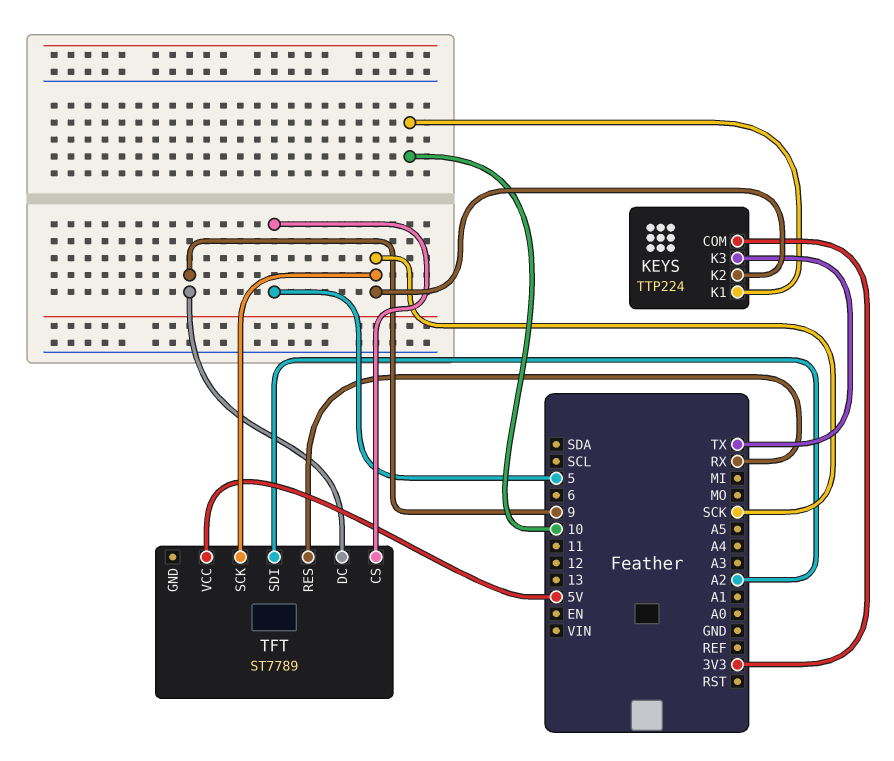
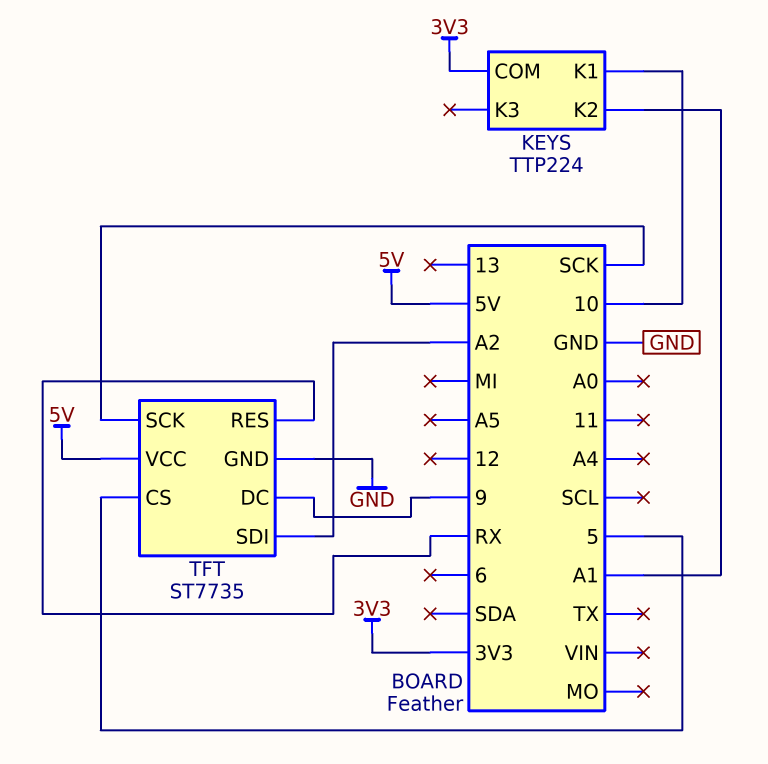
KEYS pin K2: SCK -> A1
KEYS pin K3: TX -> none
TFT: ST7789 -> ST7735
TFT pin GND: none -> GND

